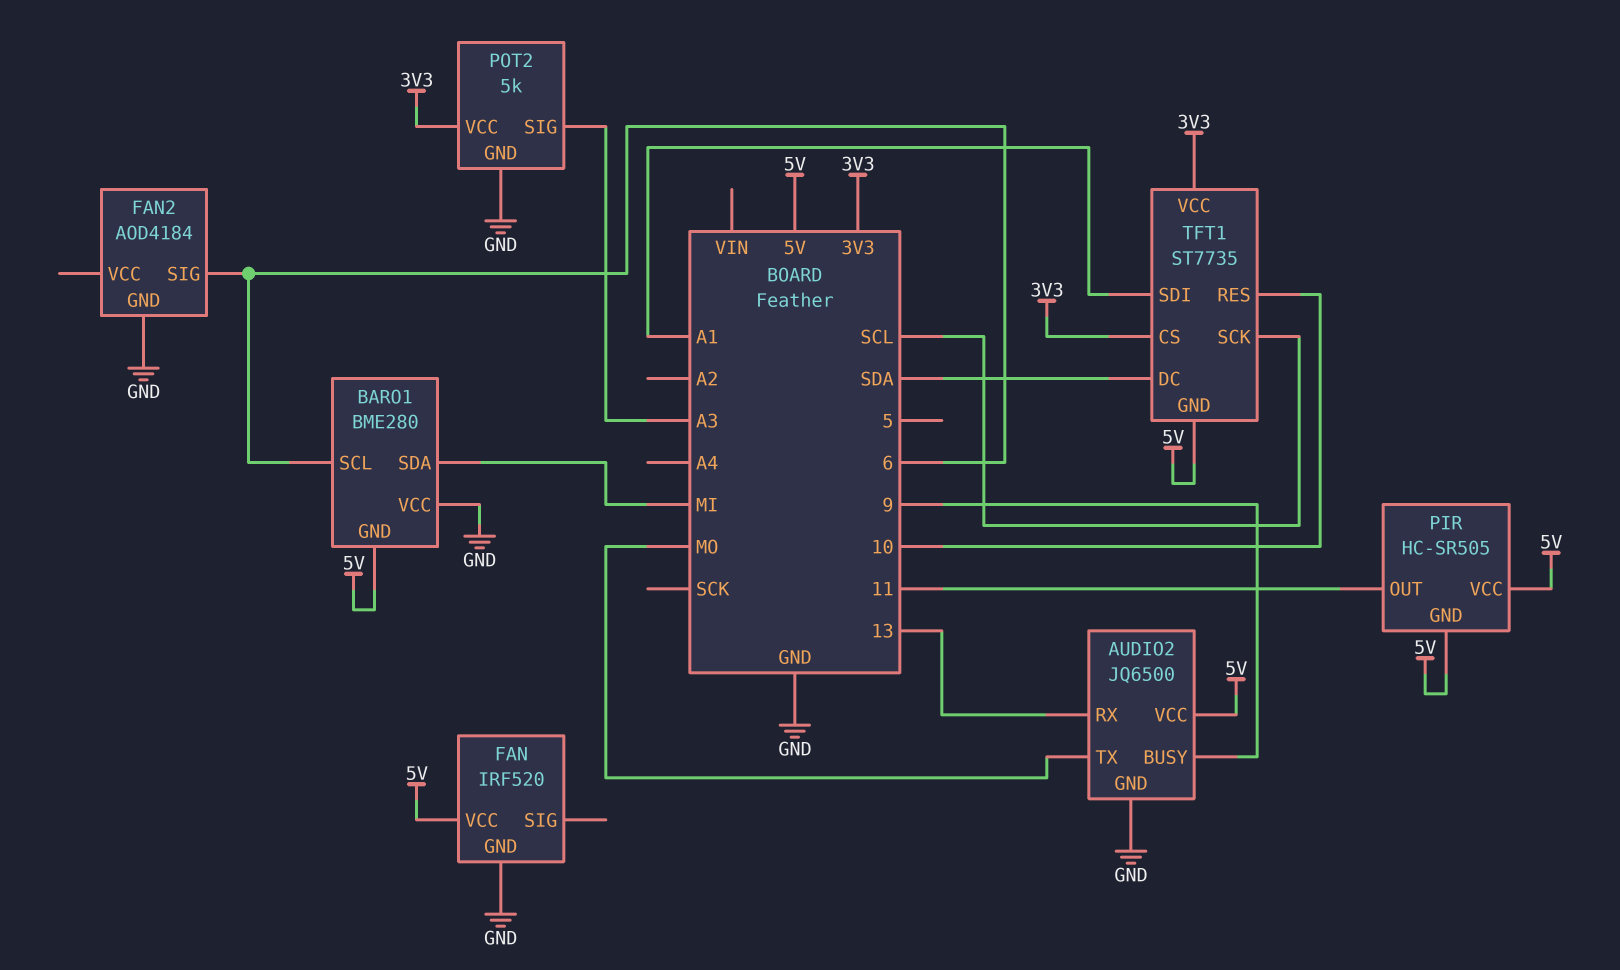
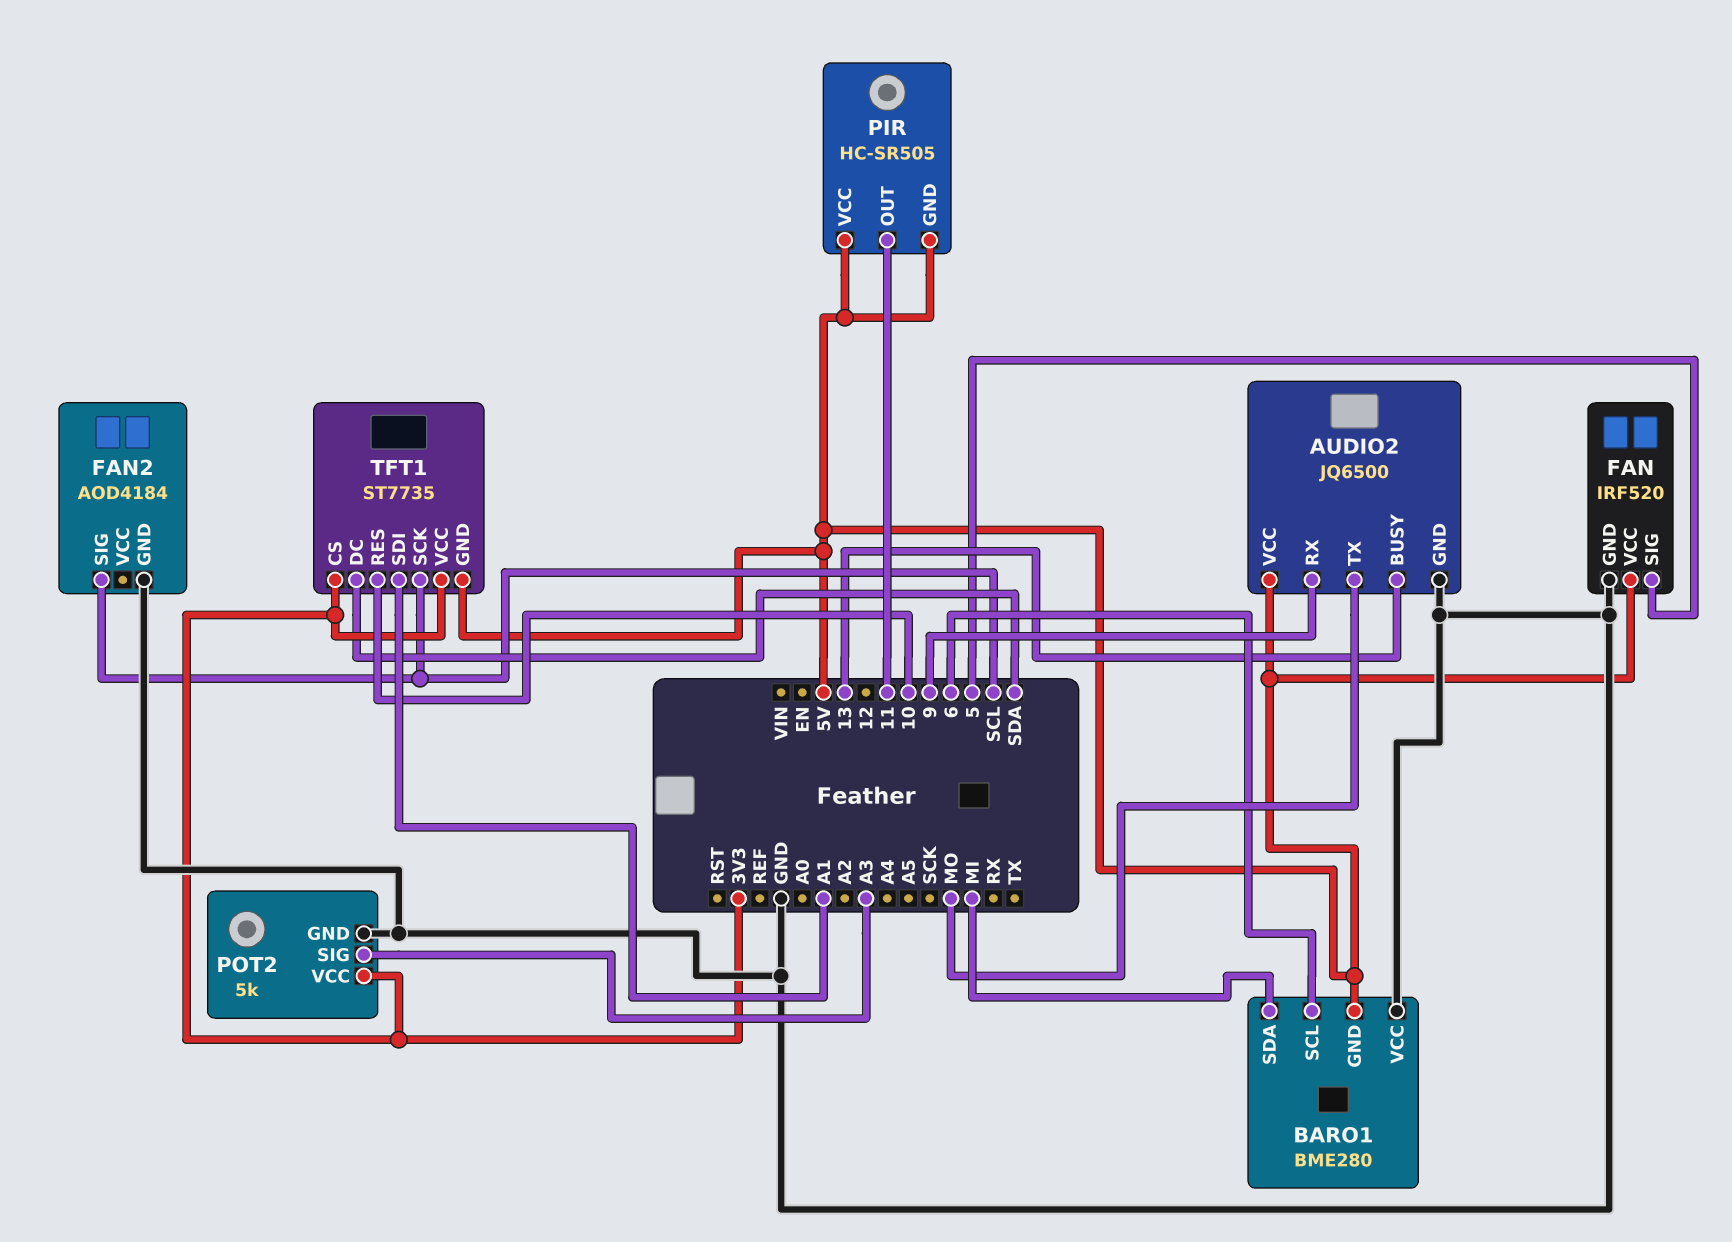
AUDIO2 pin BUSY: 9 -> 13
AUDIO2 pin RX: 13 -> 9
FAN pin SIG: none -> 5
FAN2 pin SIG: 6 -> SCL

